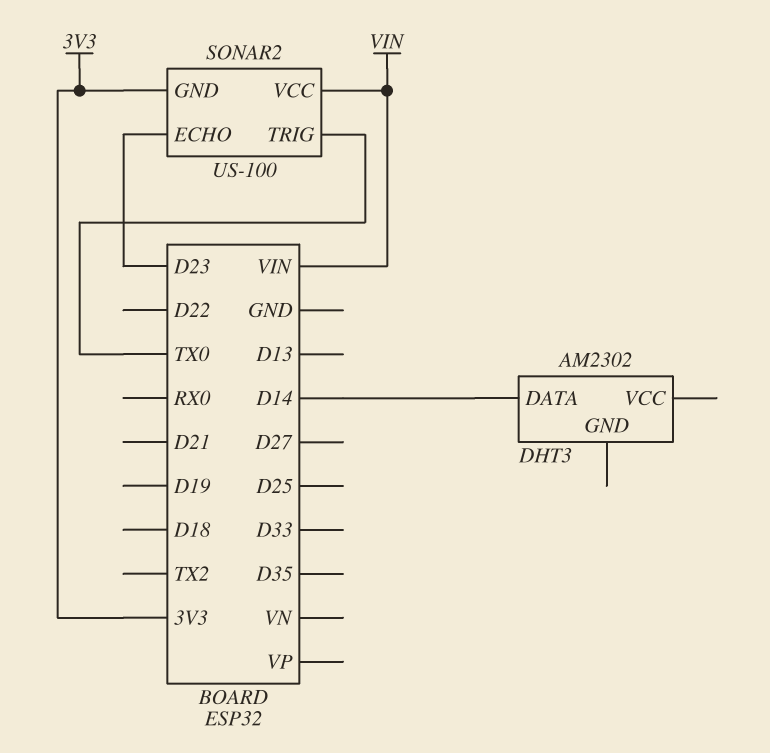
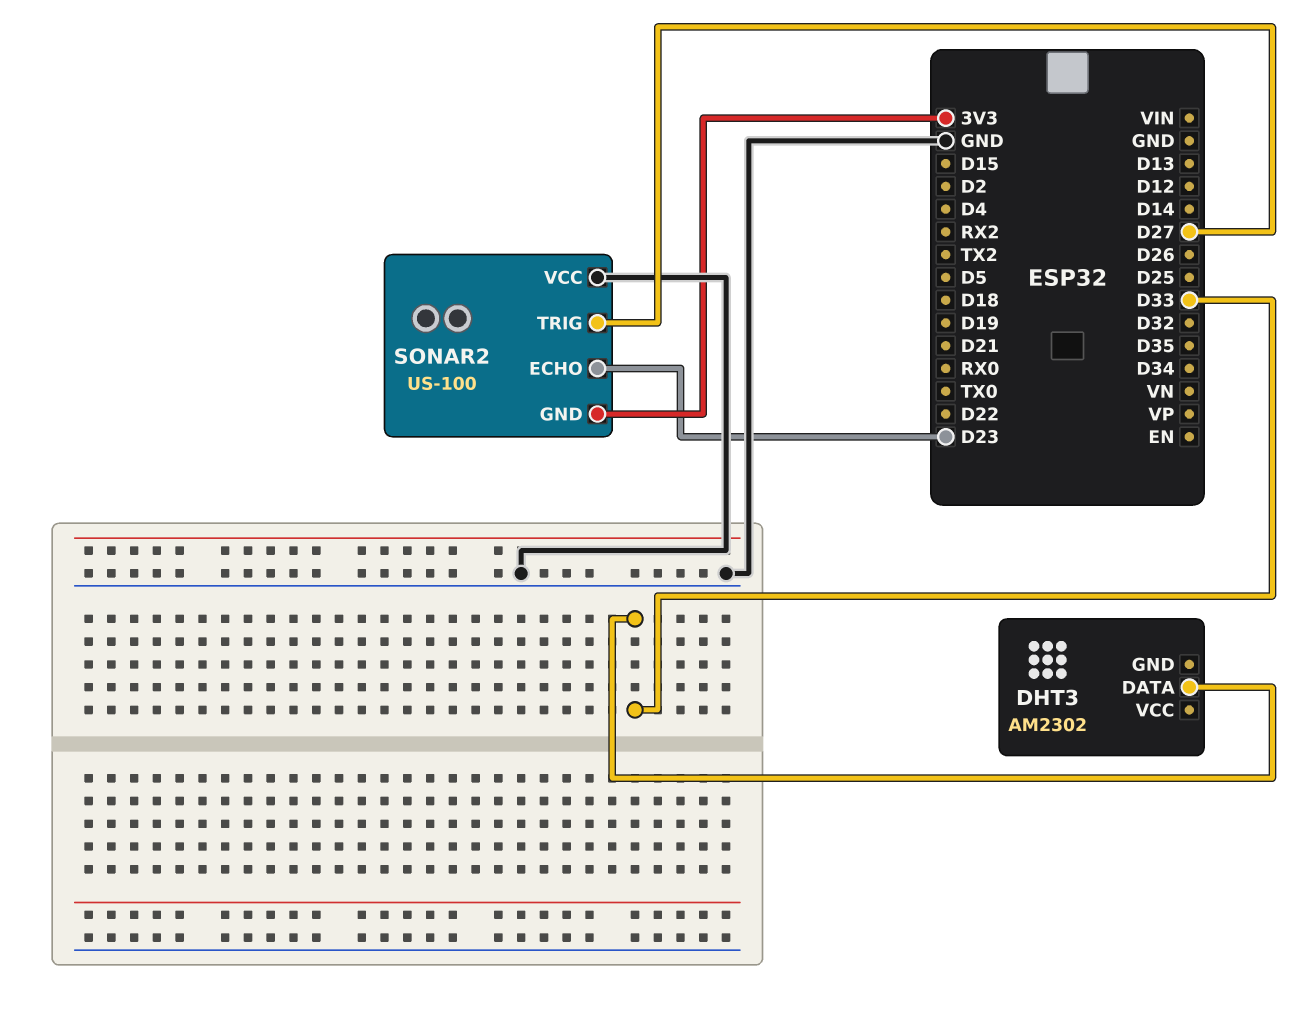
DHT3 pin DATA: D14 -> D33
SONAR2 pin TRIG: TX0 -> D27
SONAR2 pin VCC: VIN -> GND

